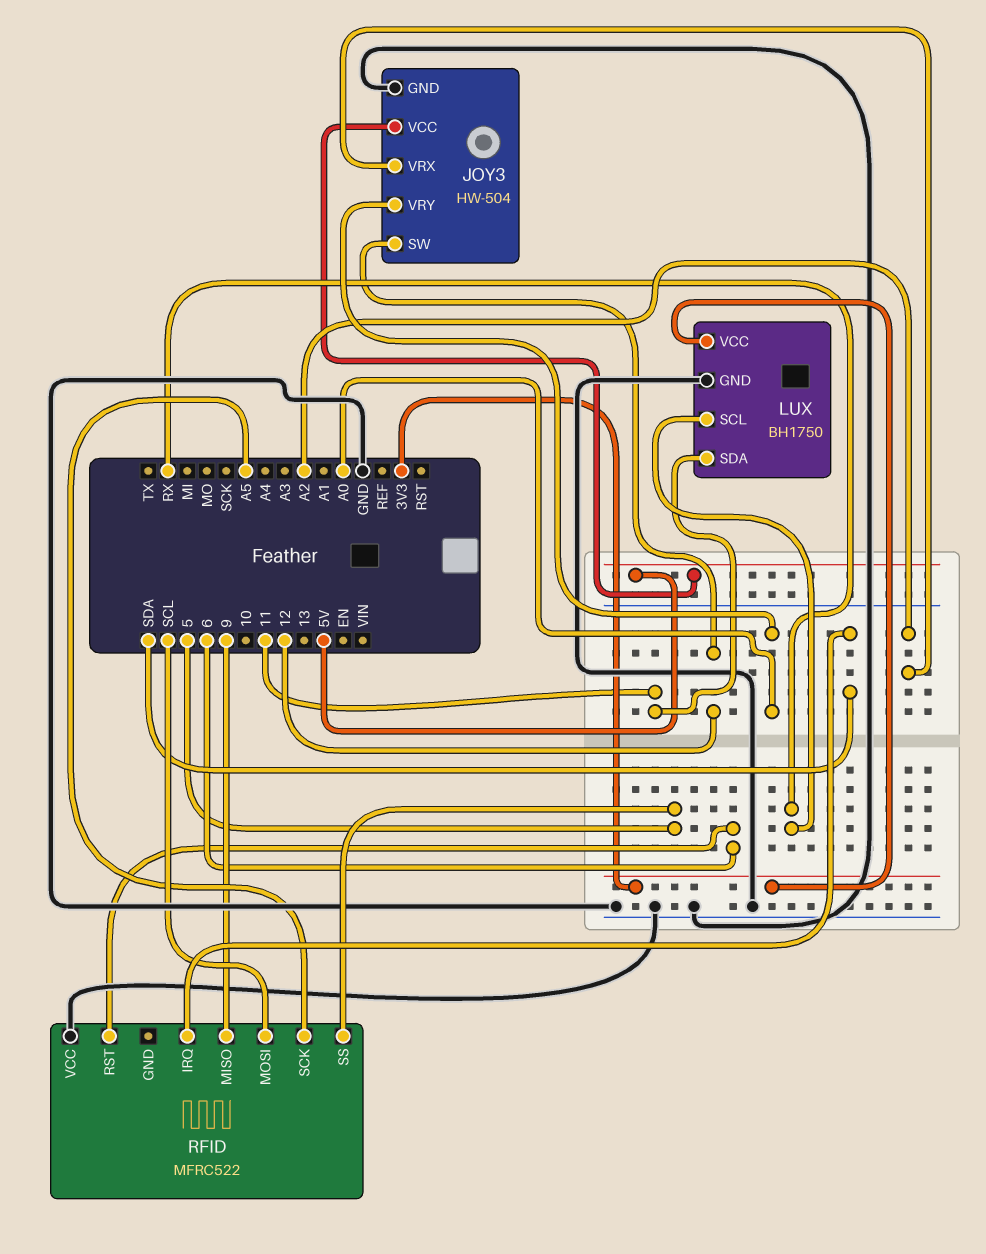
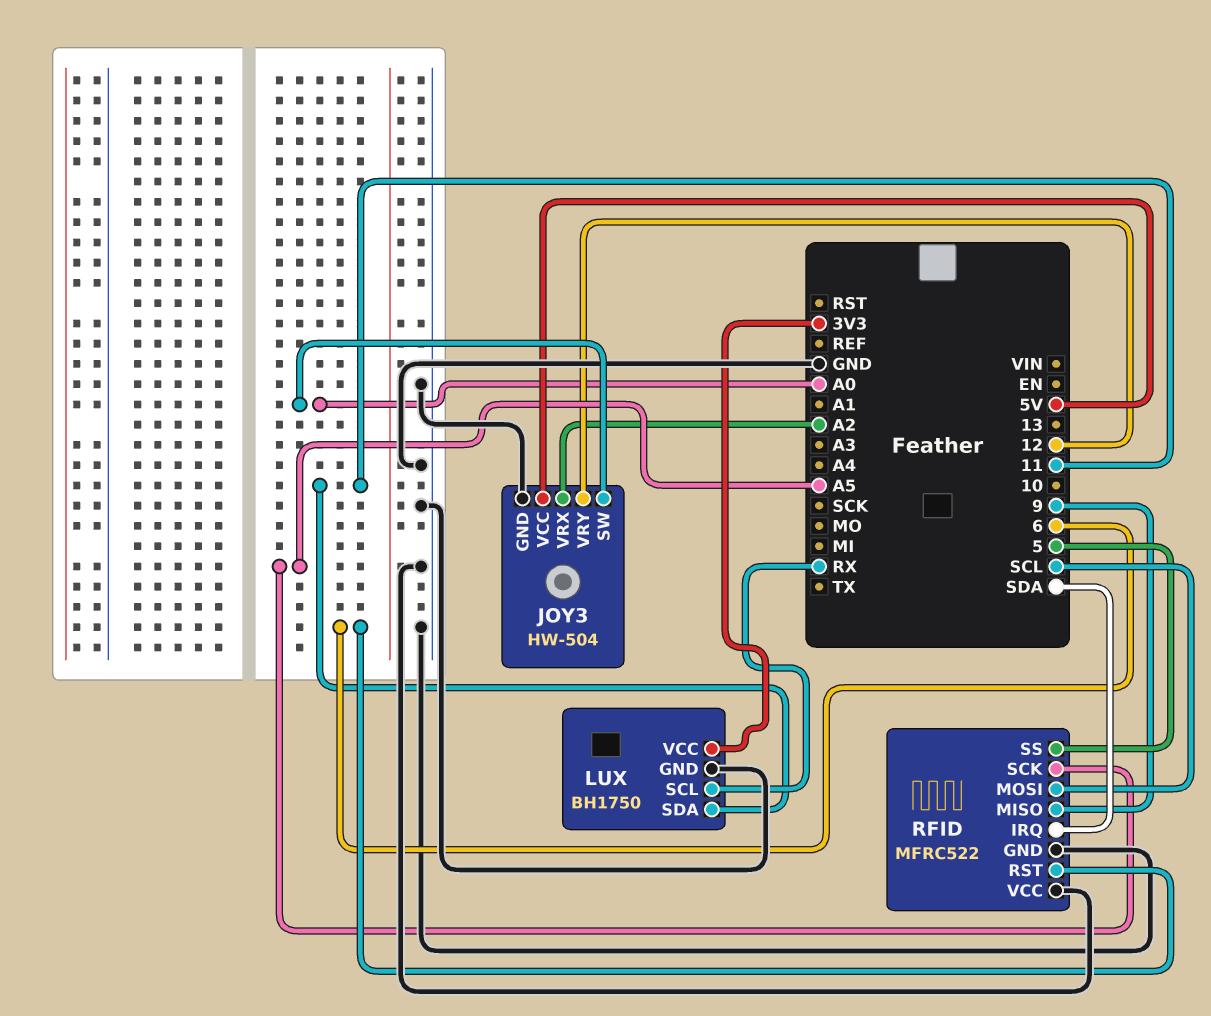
JOY3 pin SW: 12 -> A0
JOY3 pin VRY: A0 -> 12
RFID pin GND: none -> GND

